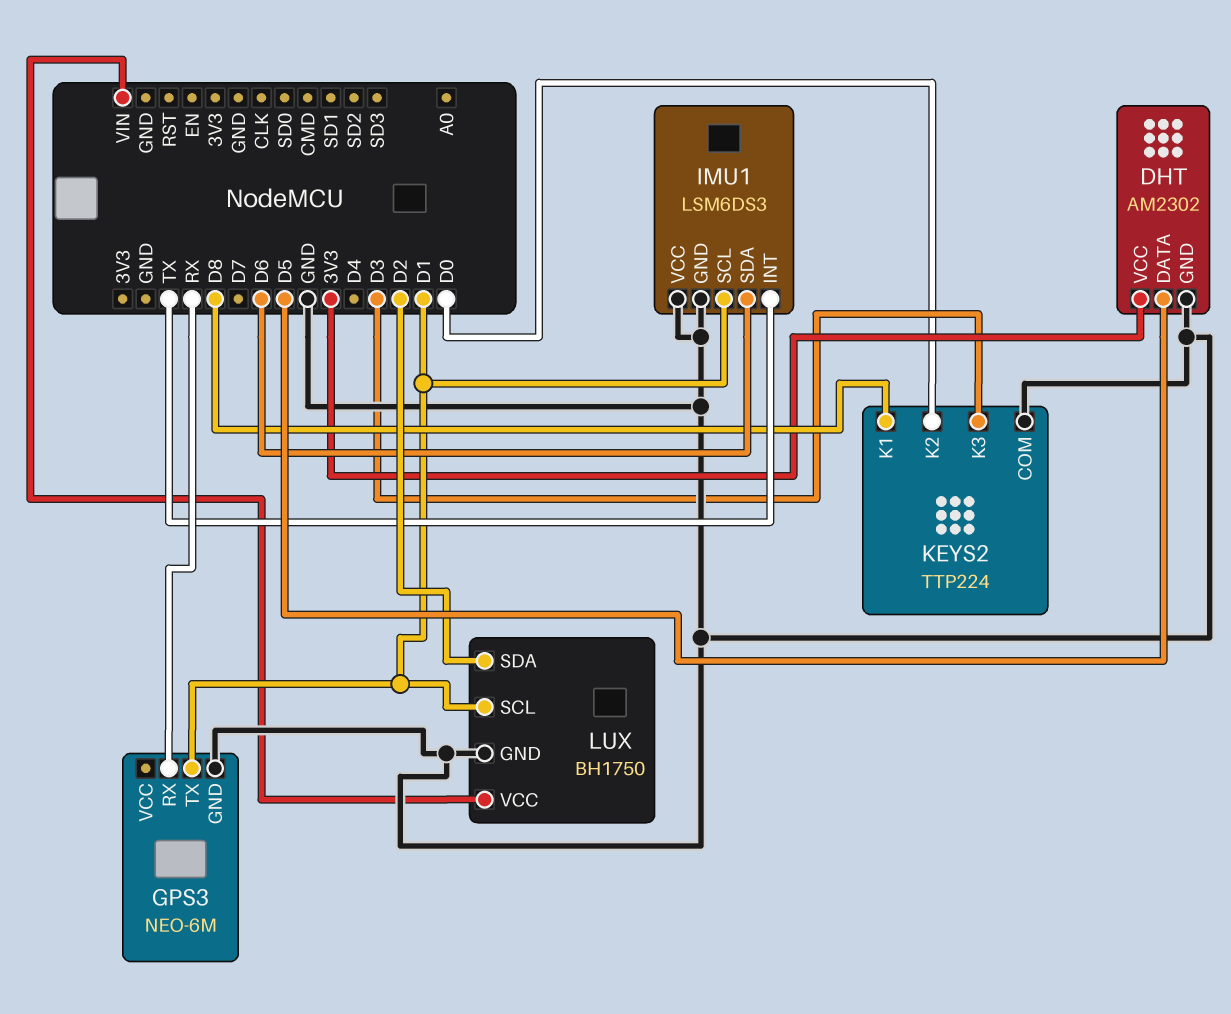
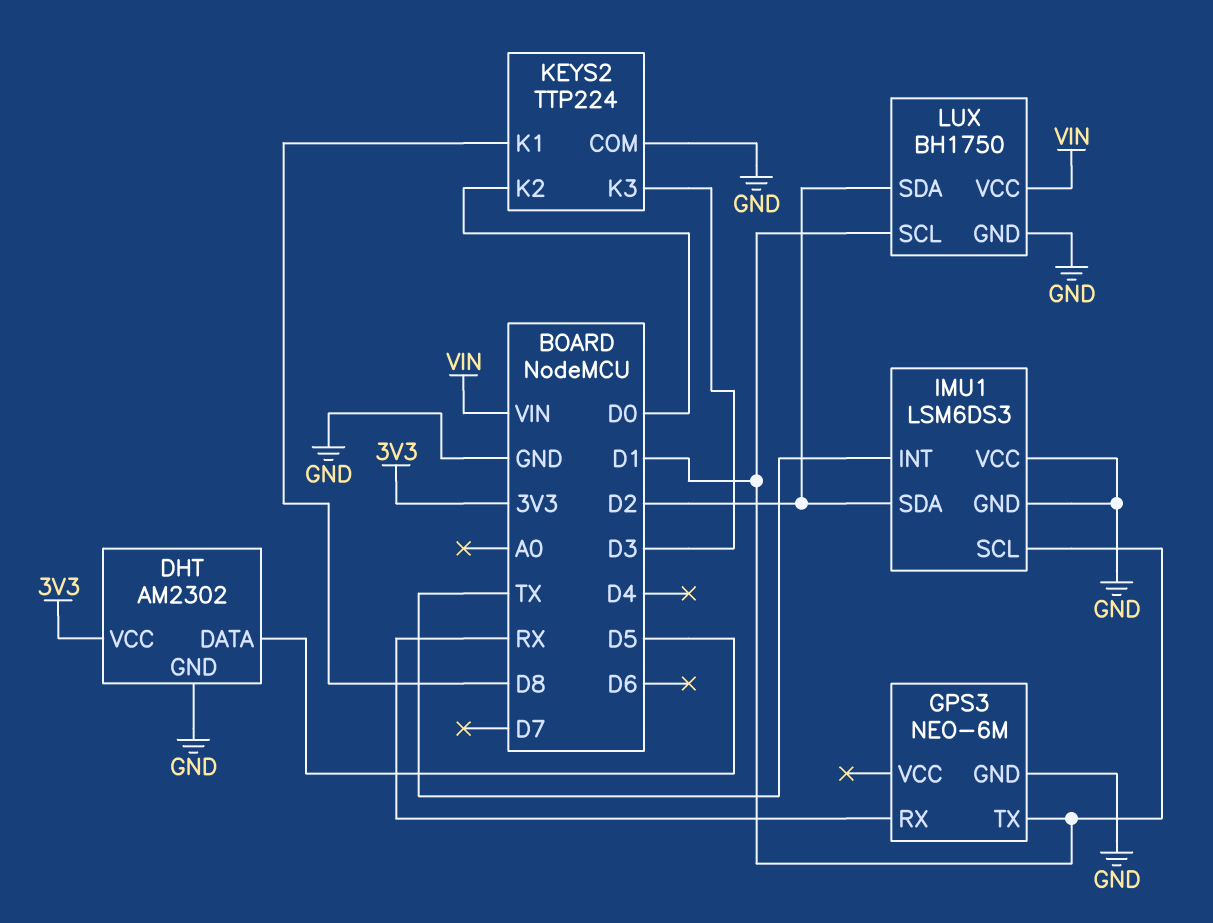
IMU1 pin SDA: D6 -> D2

